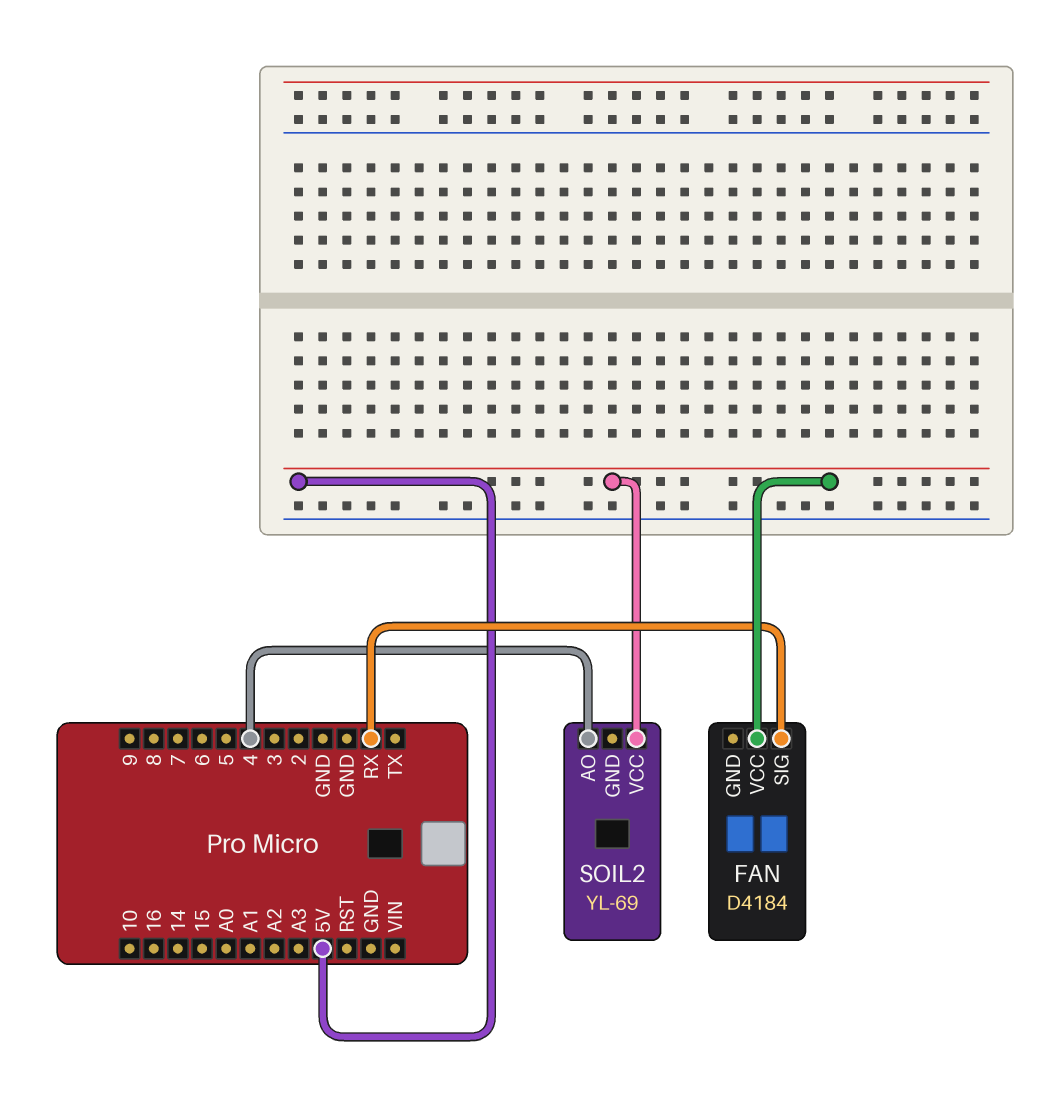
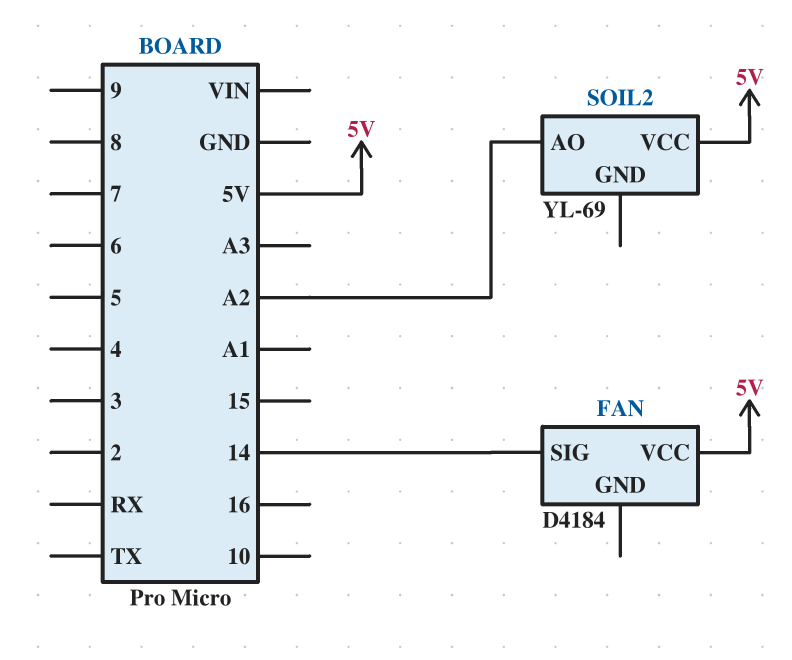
FAN pin SIG: RX -> 14
SOIL2 pin AO: 4 -> A2

